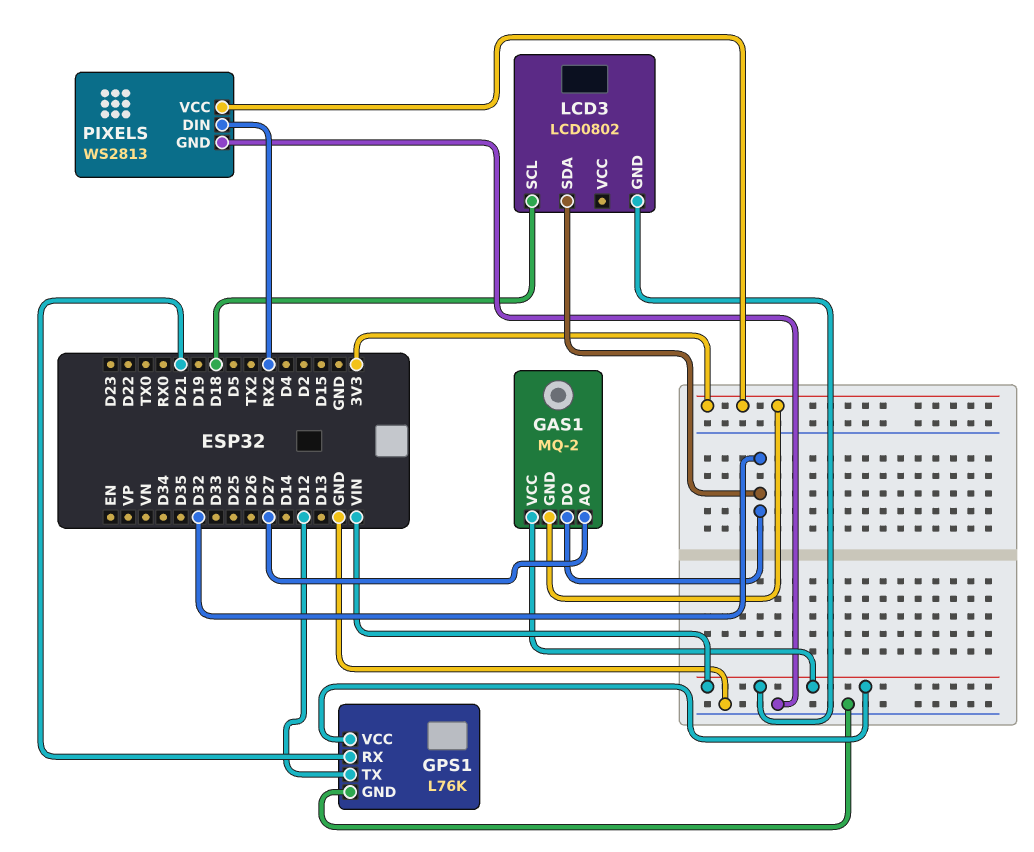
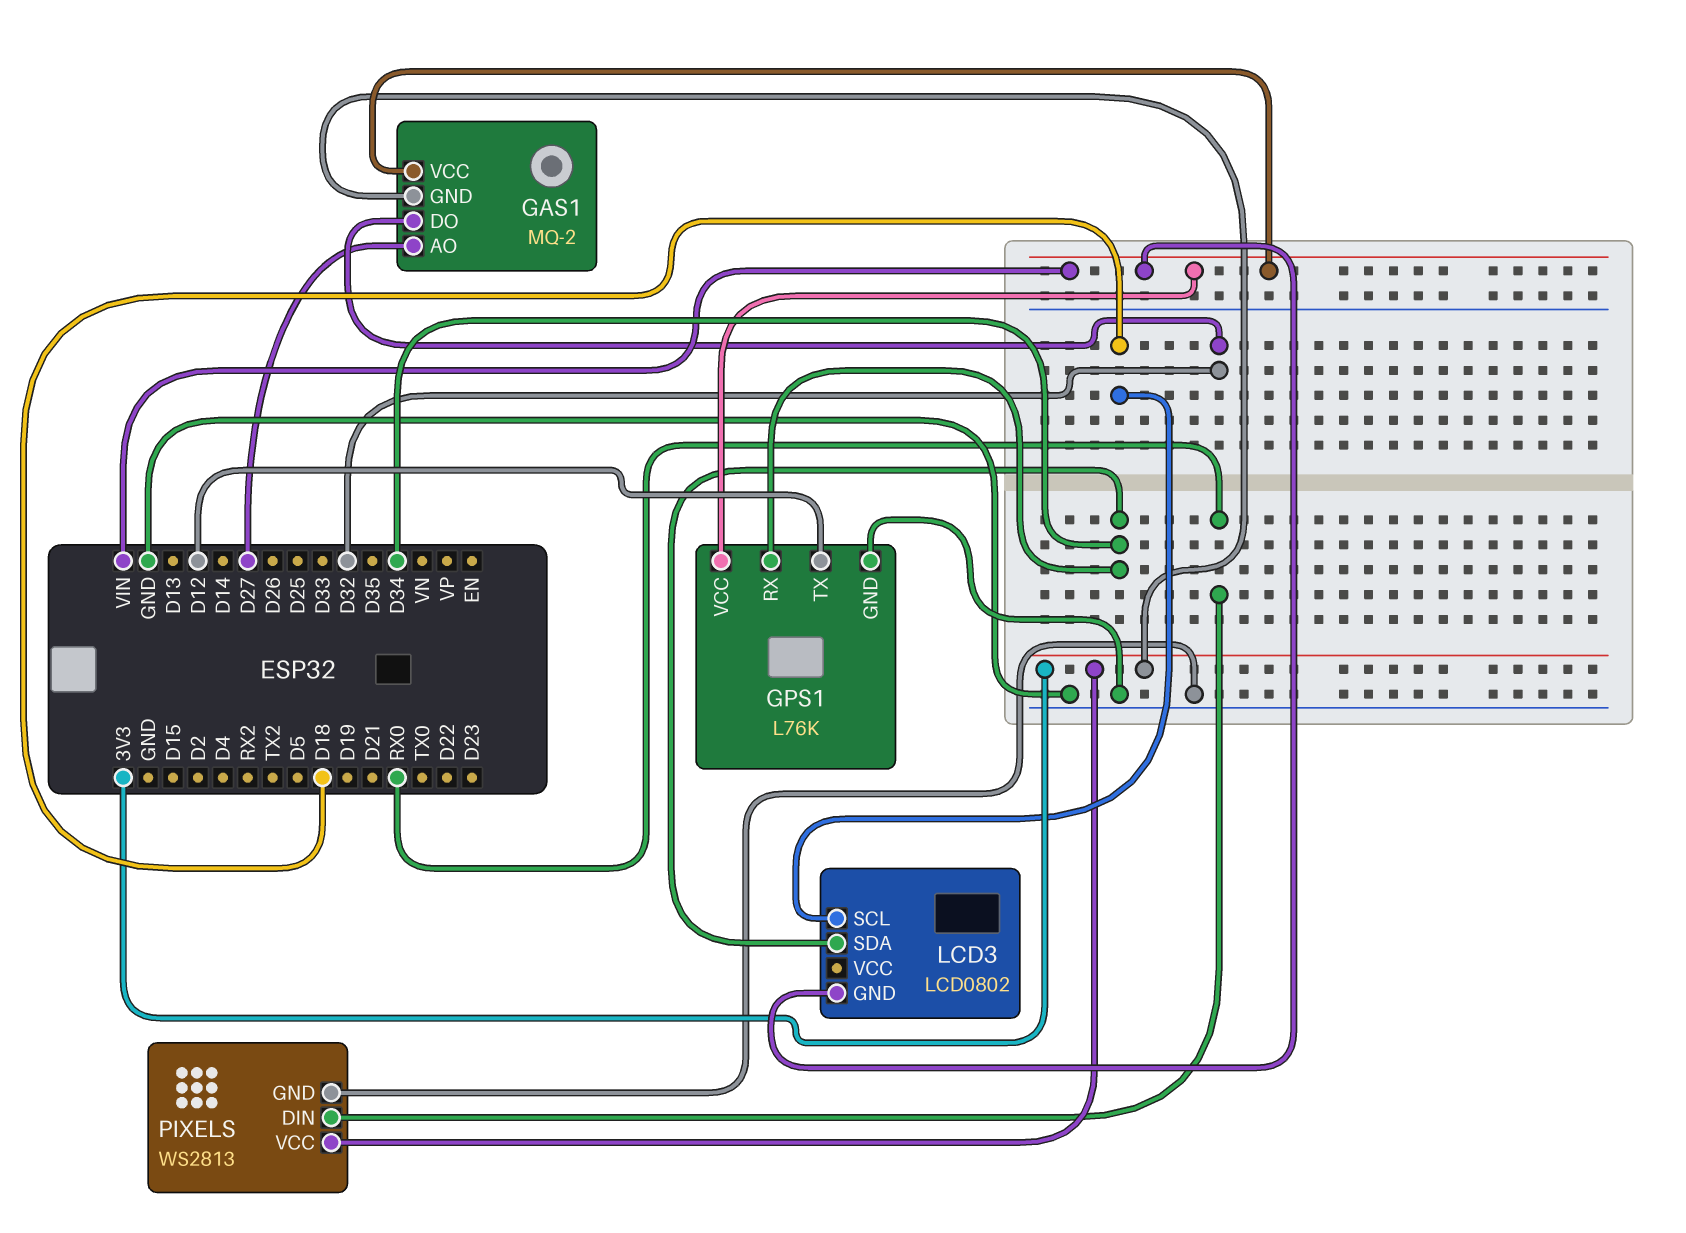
GPS1 pin RX: D21 -> D34
LCD3 pin SDA: D32 -> D34
PIXELS pin DIN: RX2 -> RX0

